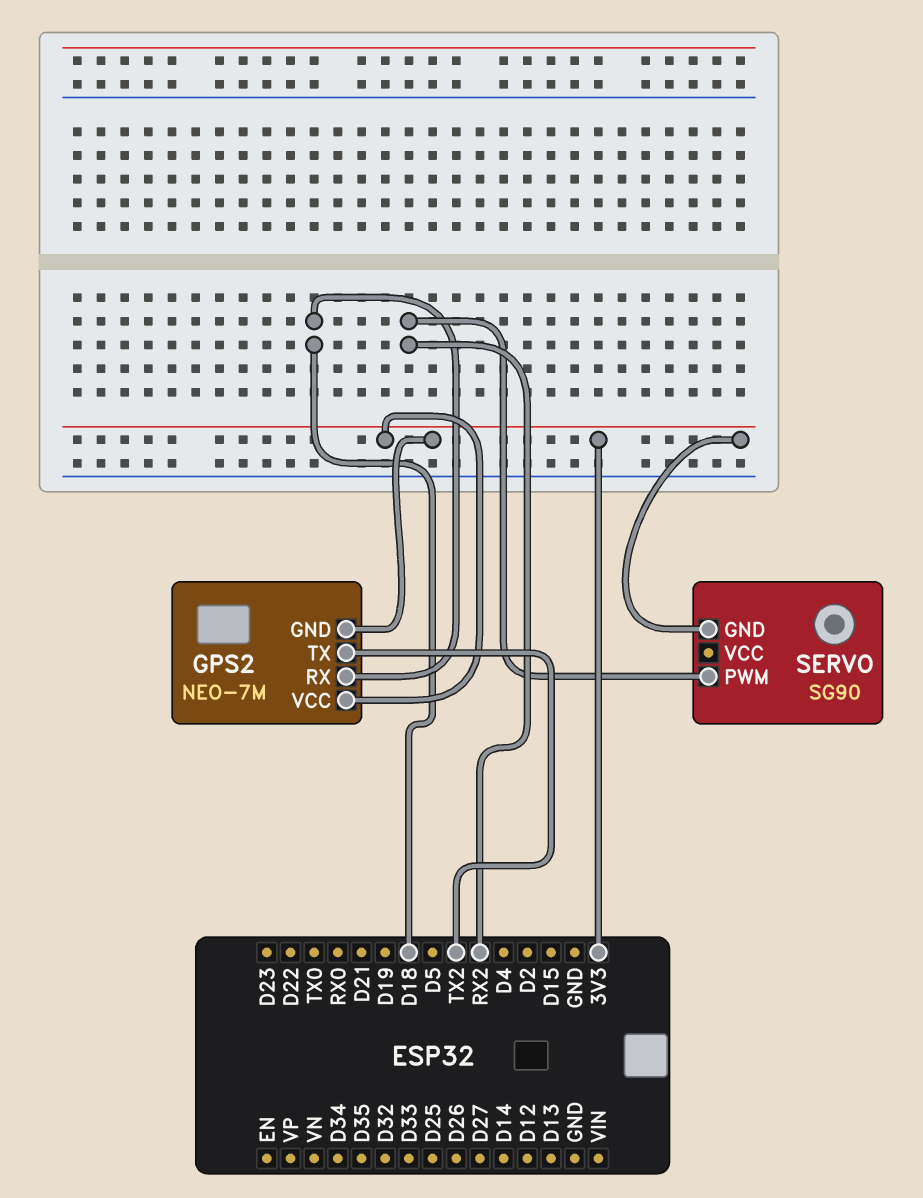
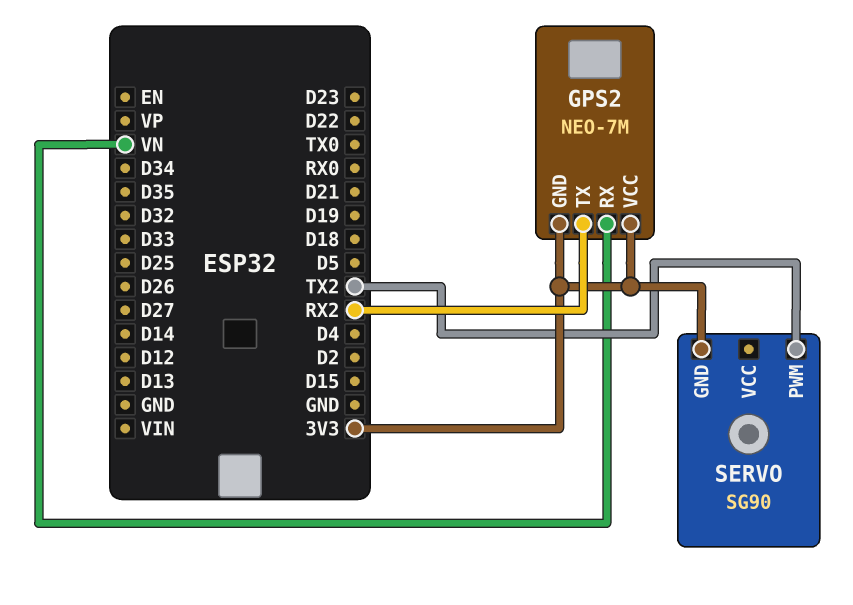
GPS2 pin RX: D18 -> VN
GPS2 pin TX: TX2 -> RX2
SERVO pin PWM: RX2 -> TX2

